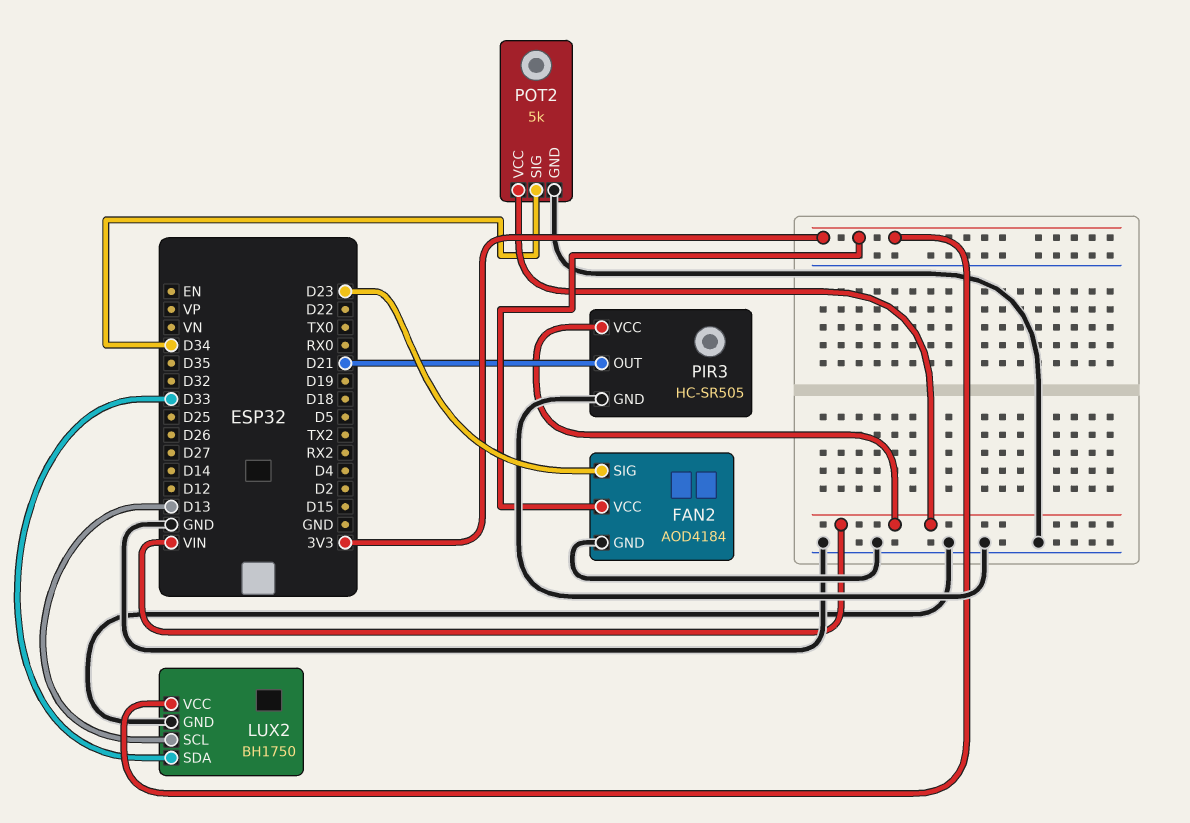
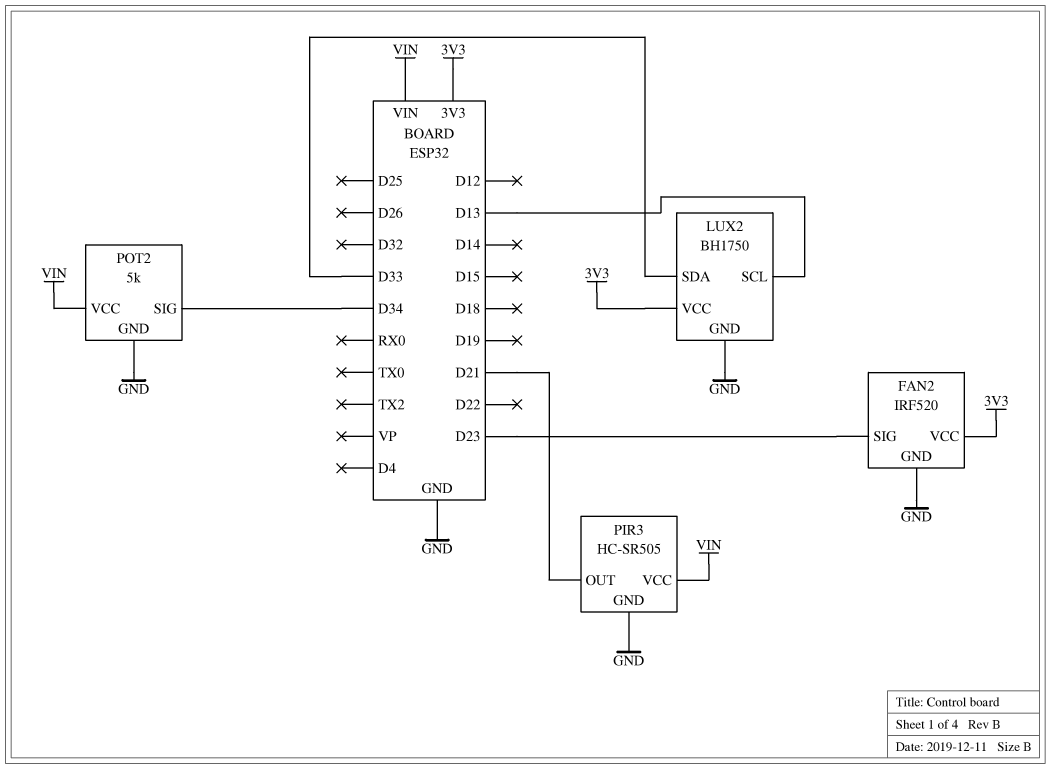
FAN2: AOD4184 -> IRF520

